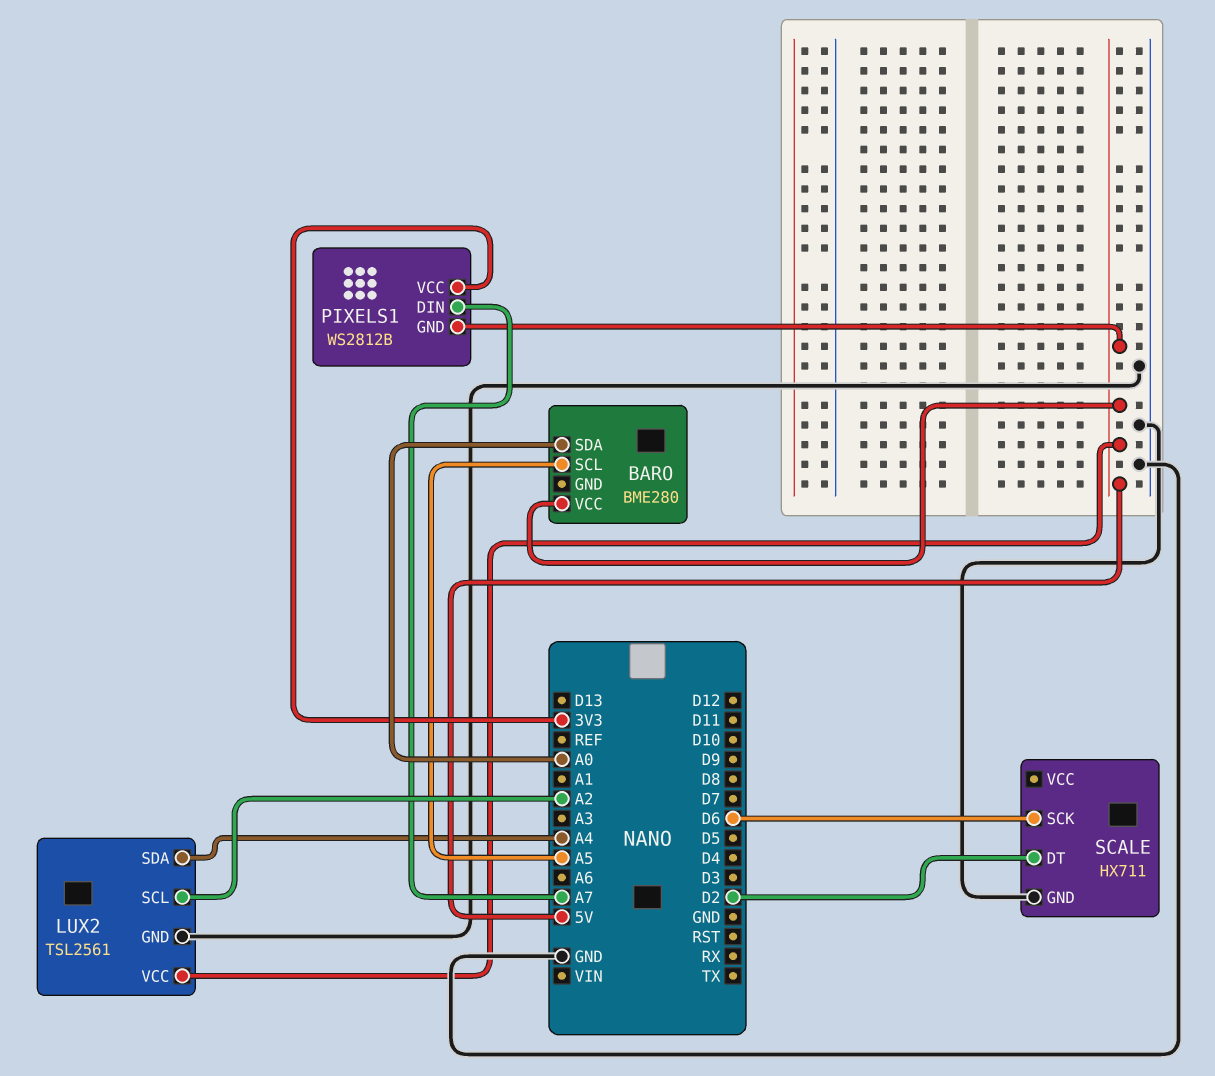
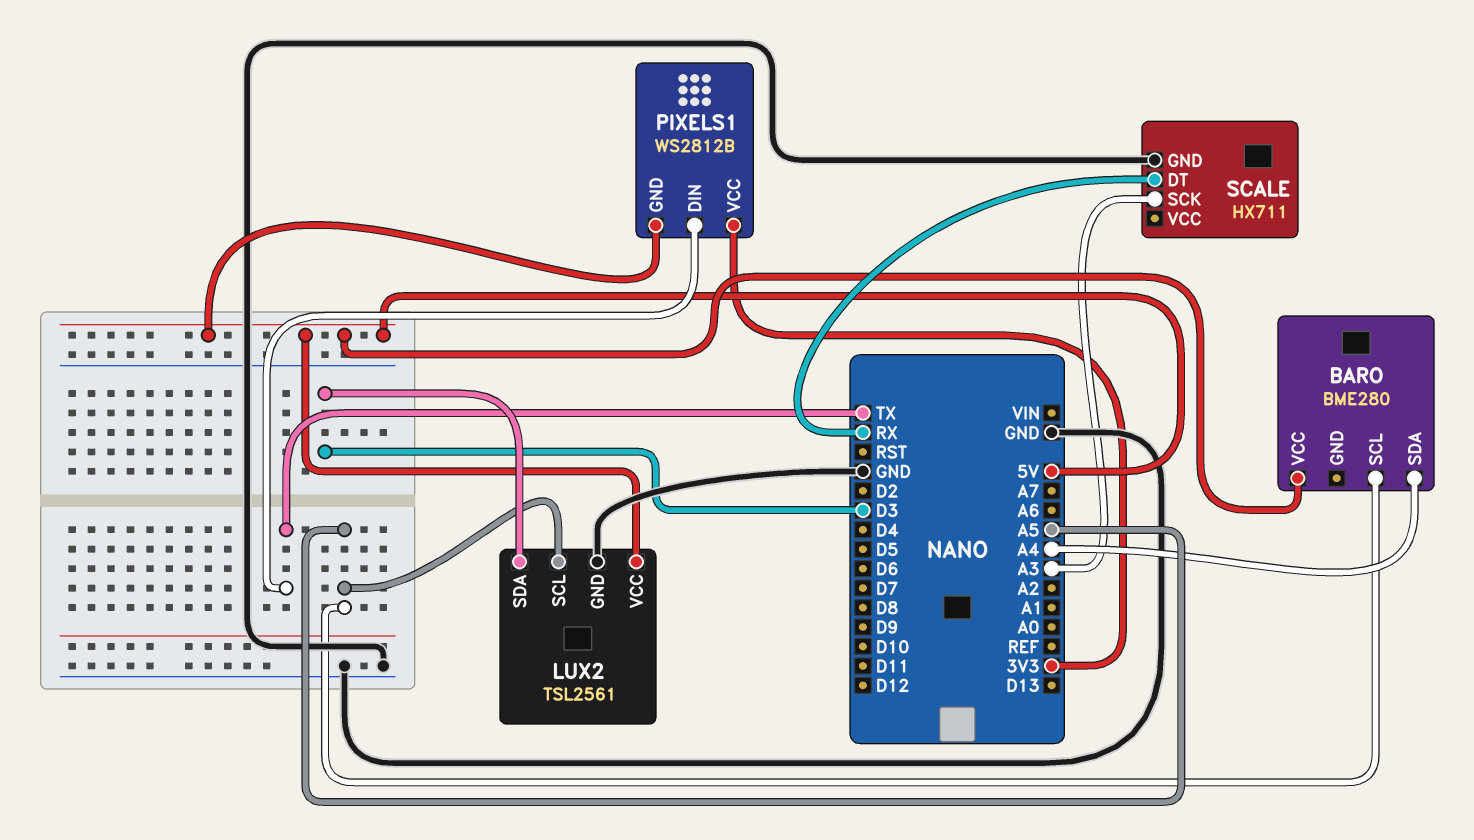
BARO pin SDA: A0 -> A4
LUX2 pin SCL: A2 -> A5
LUX2 pin SDA: A4 -> D3
PIXELS1 pin DIN: A7 -> TX
SCALE pin DT: D2 -> RX
SCALE pin SCK: D6 -> A3

